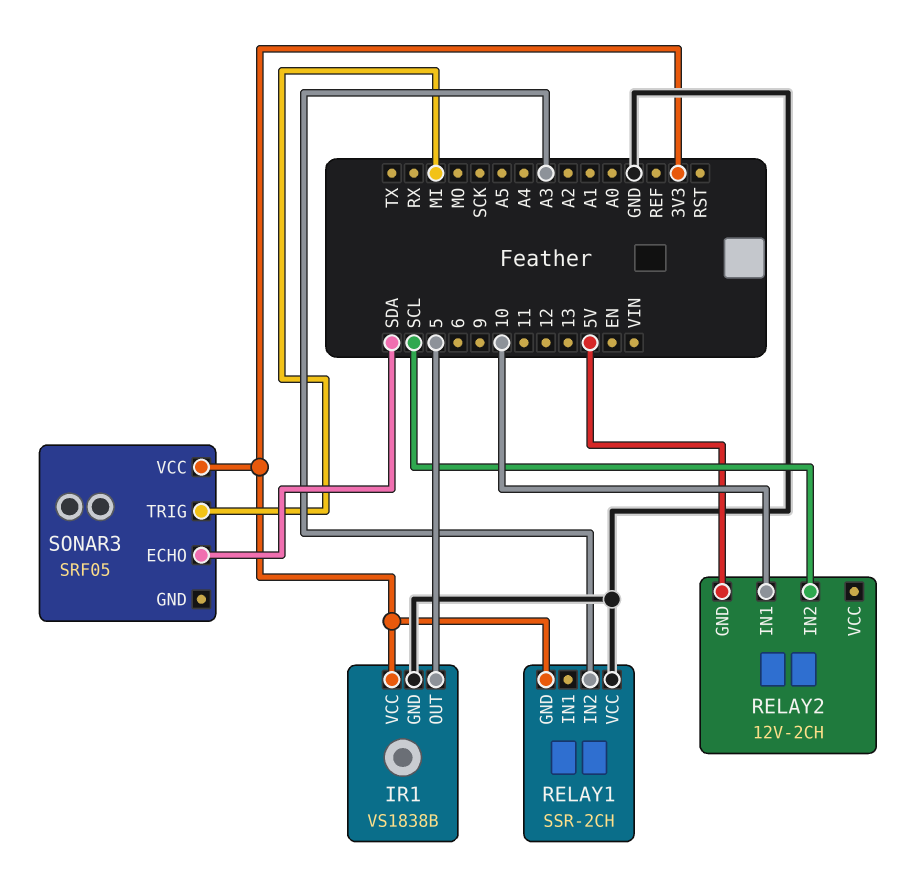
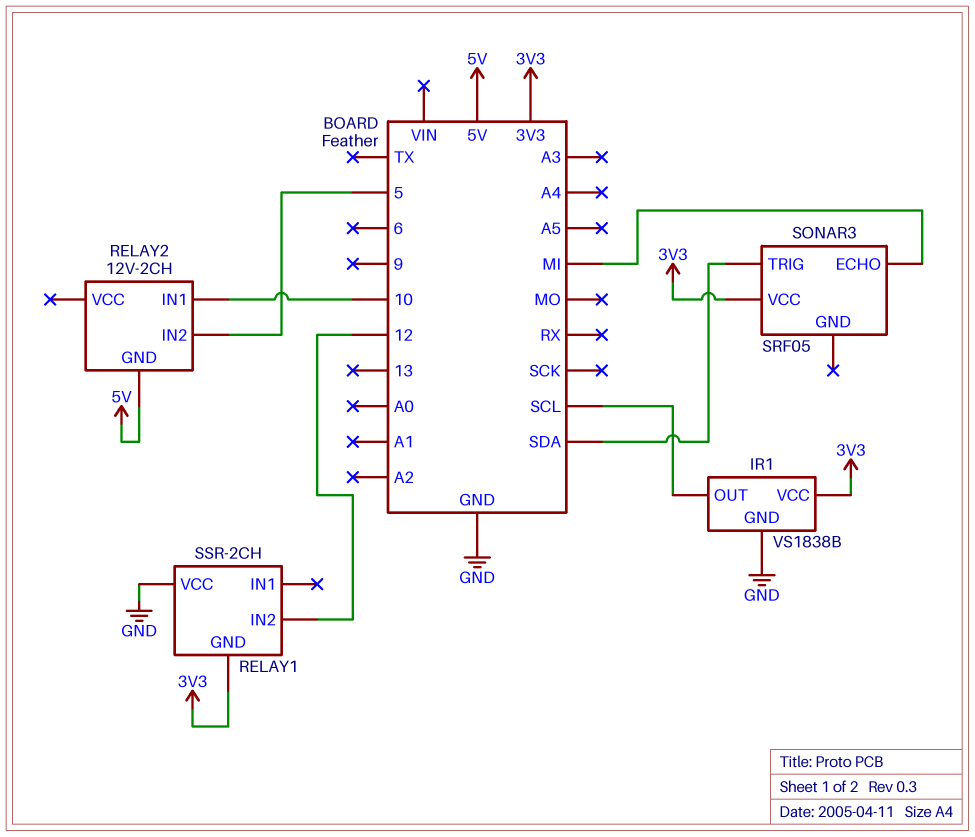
IR1 pin OUT: 5 -> SCL
RELAY1 pin IN2: A3 -> 12
RELAY2 pin IN2: SCL -> 5
SONAR3 pin ECHO: SDA -> MI
SONAR3 pin TRIG: MI -> SDA

